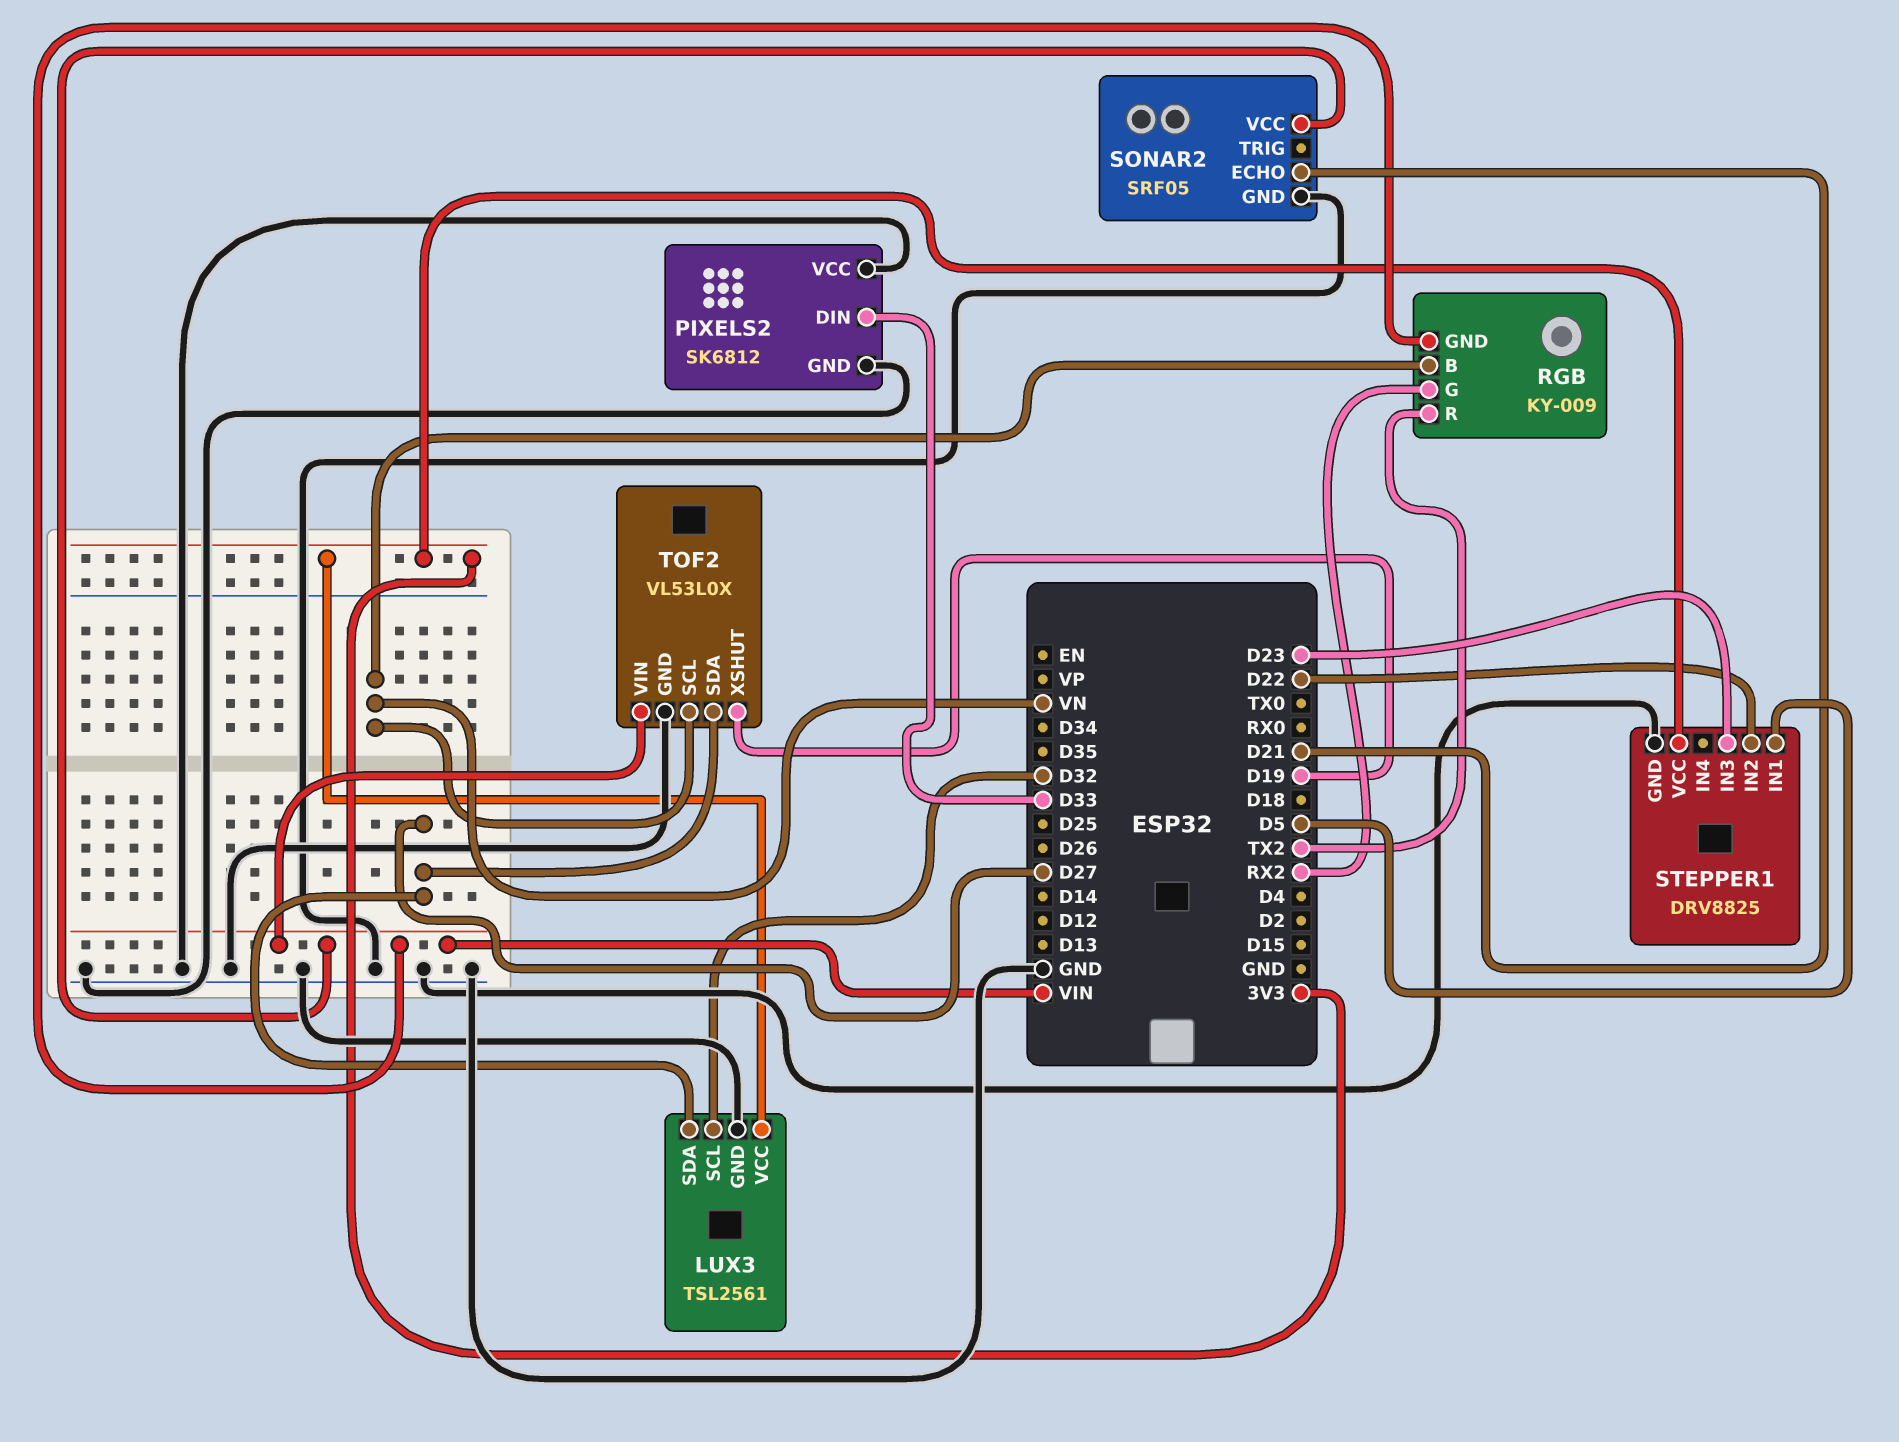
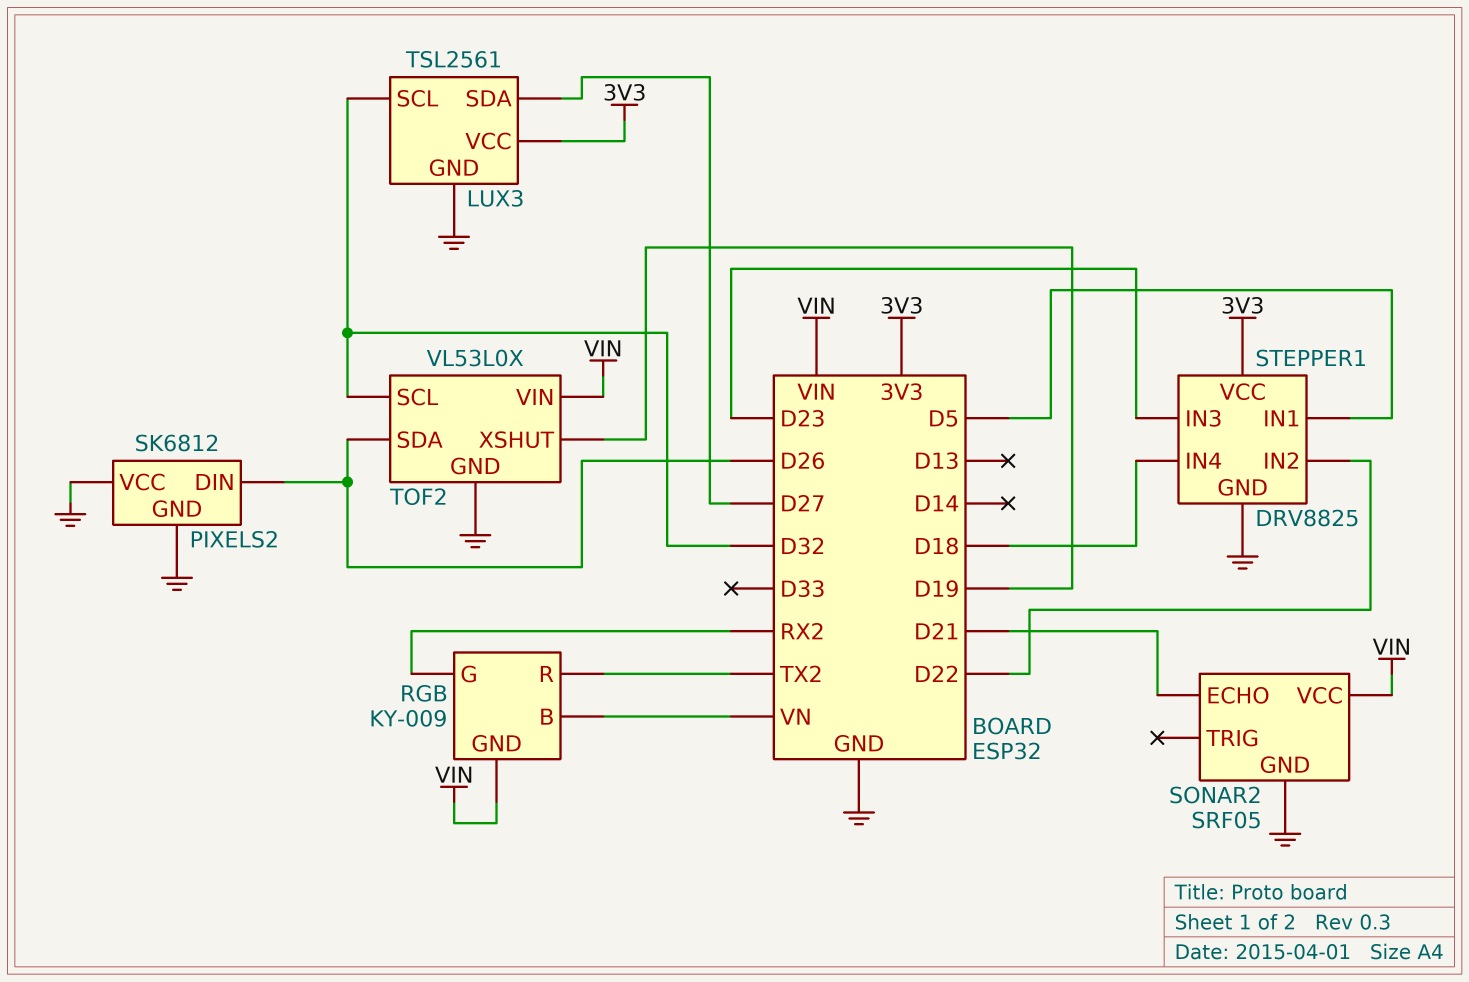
PIXELS2 pin DIN: D33 -> D26
STEPPER1 pin IN4: none -> D18
TOF2 pin SCL: VN -> D32
TOF2 pin SDA: D27 -> D26

